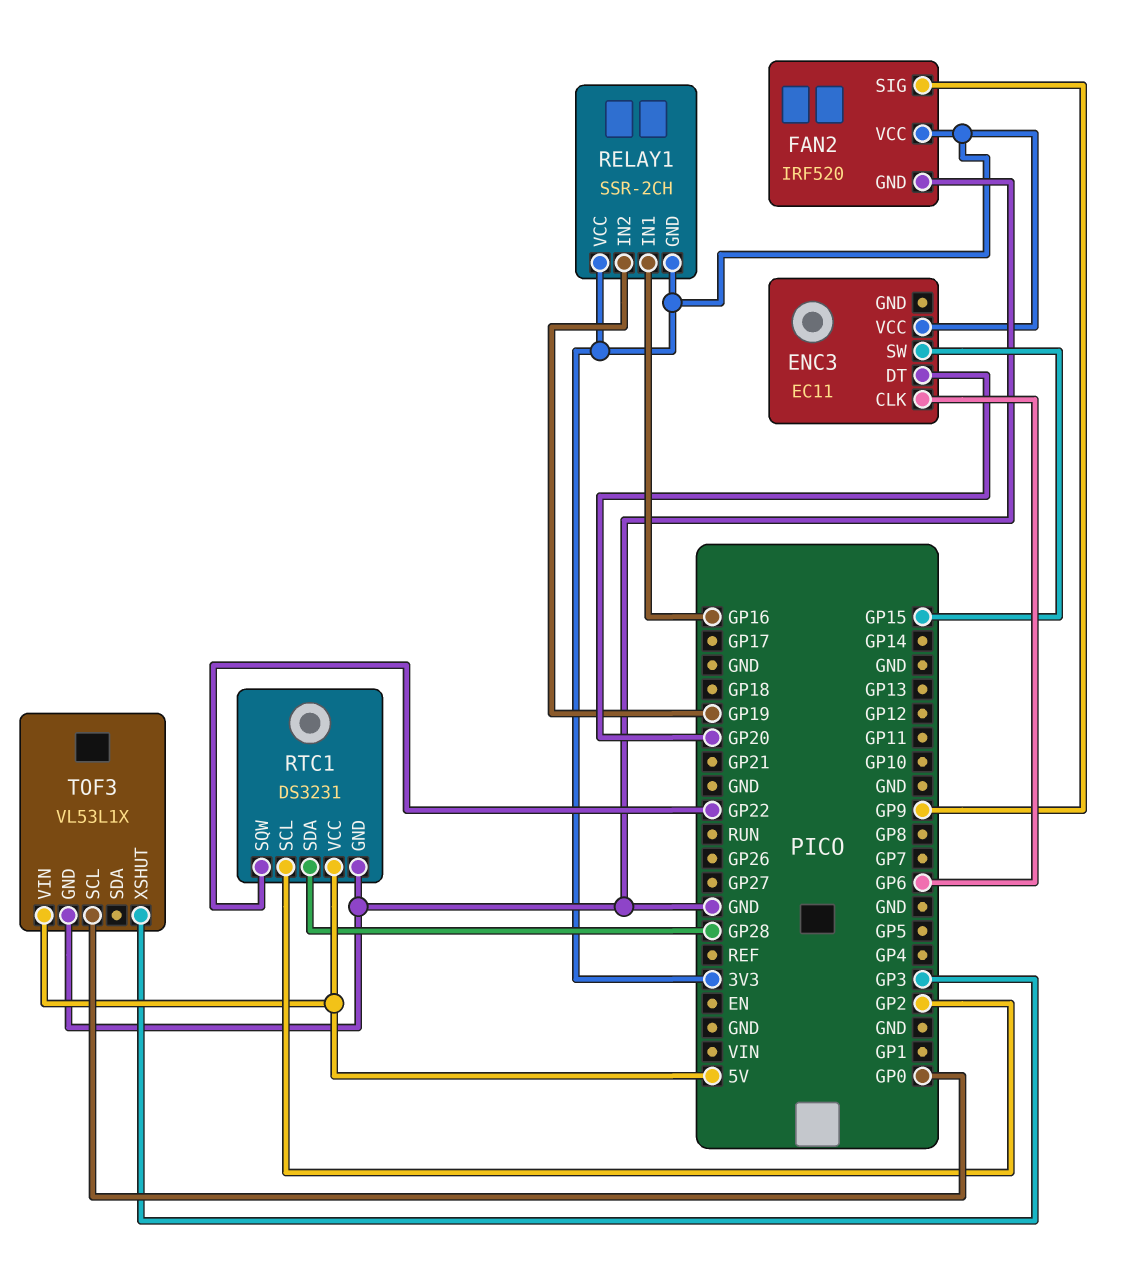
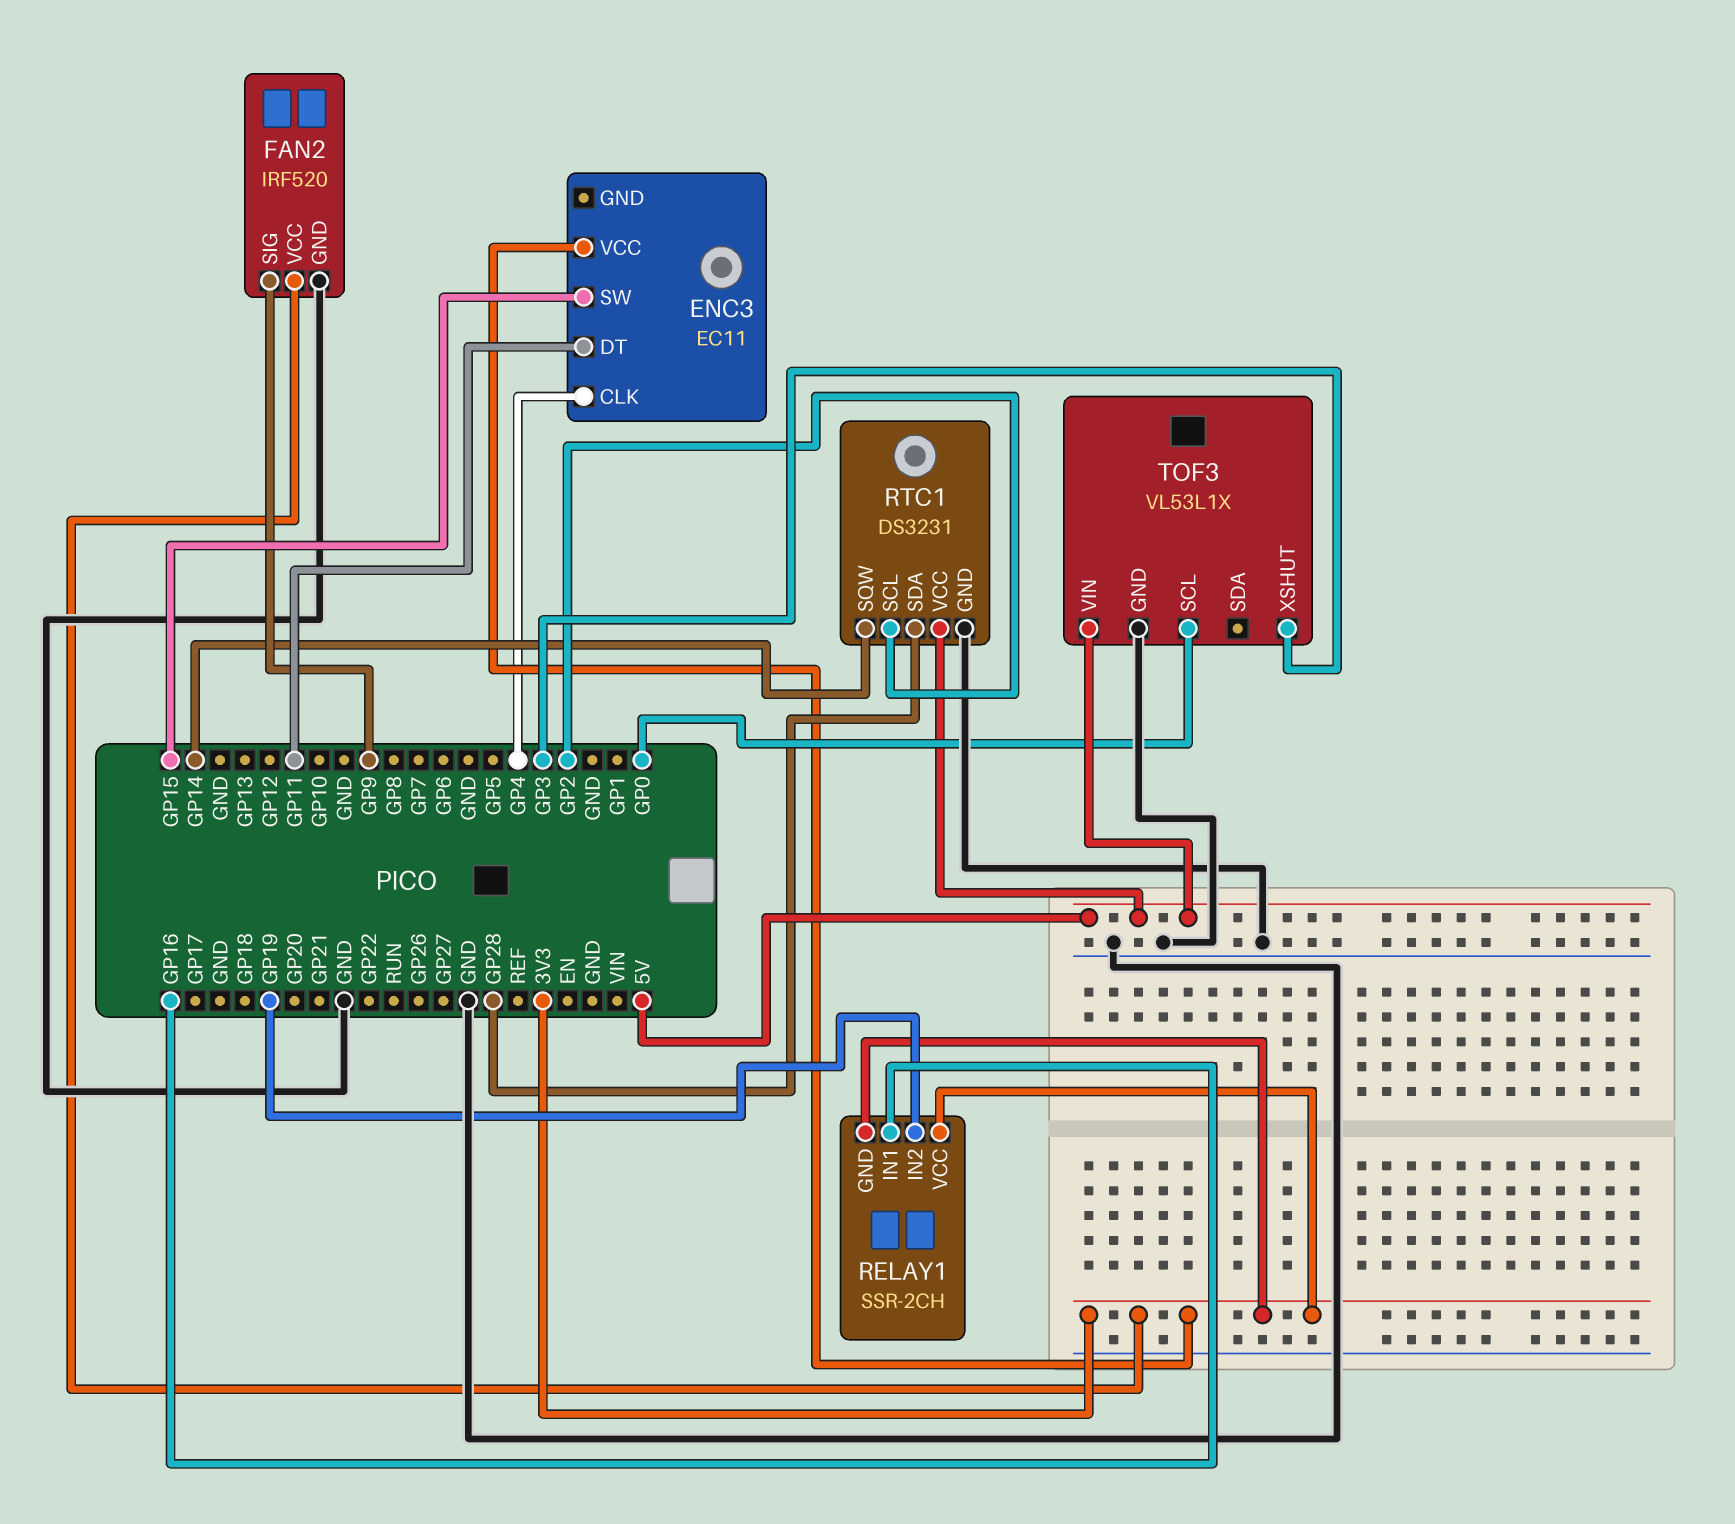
ENC3 pin CLK: GP6 -> GP4
ENC3 pin DT: GP20 -> GP11
RTC1 pin SQW: GP22 -> GP14

